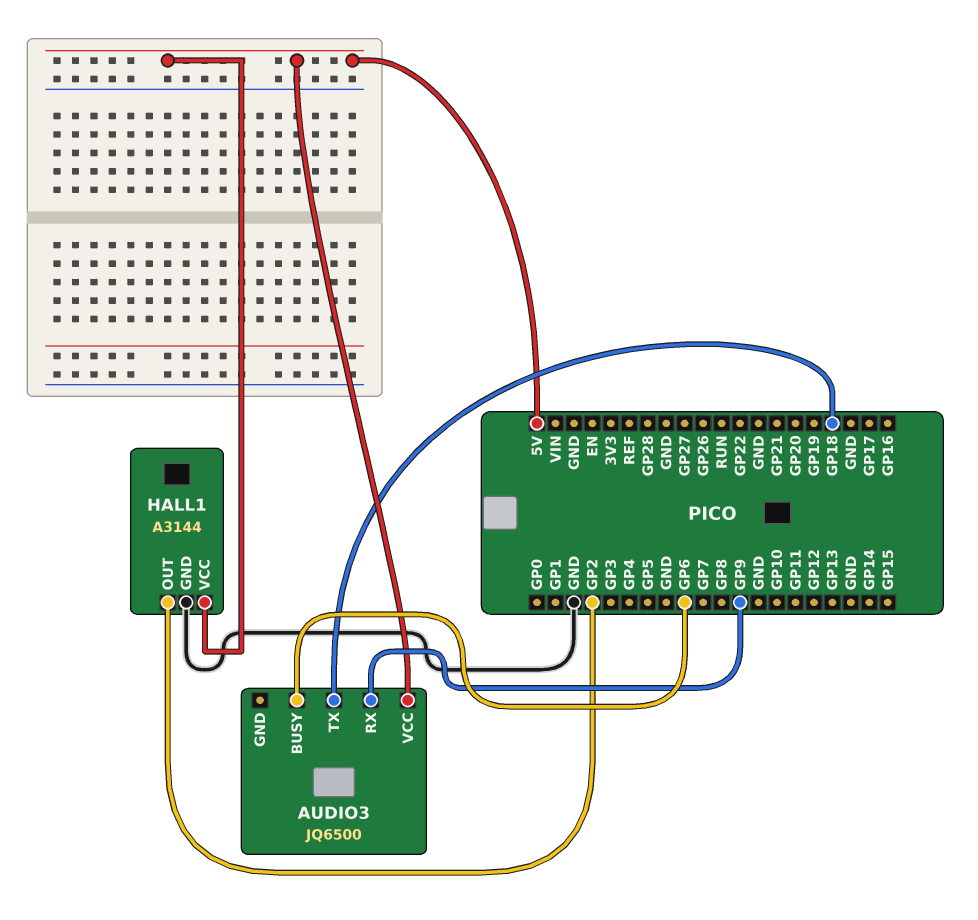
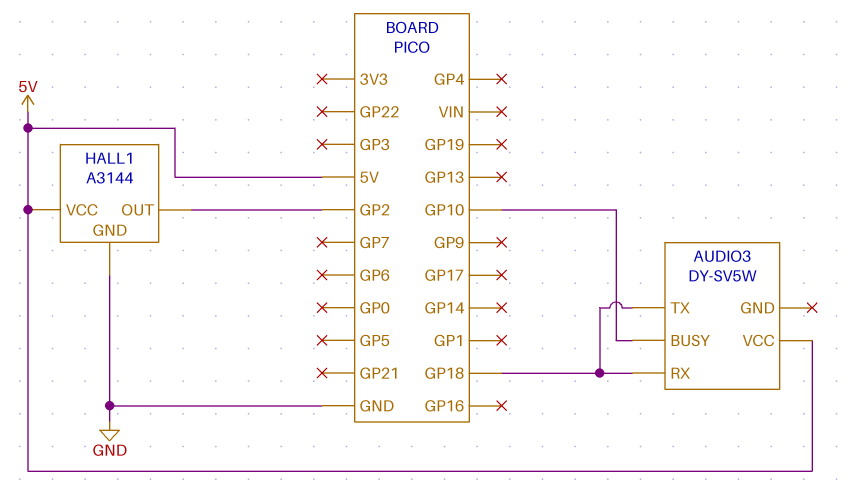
AUDIO3: JQ6500 -> DY-SV5W
AUDIO3 pin BUSY: GP6 -> GP10
AUDIO3 pin RX: GP9 -> GP18

